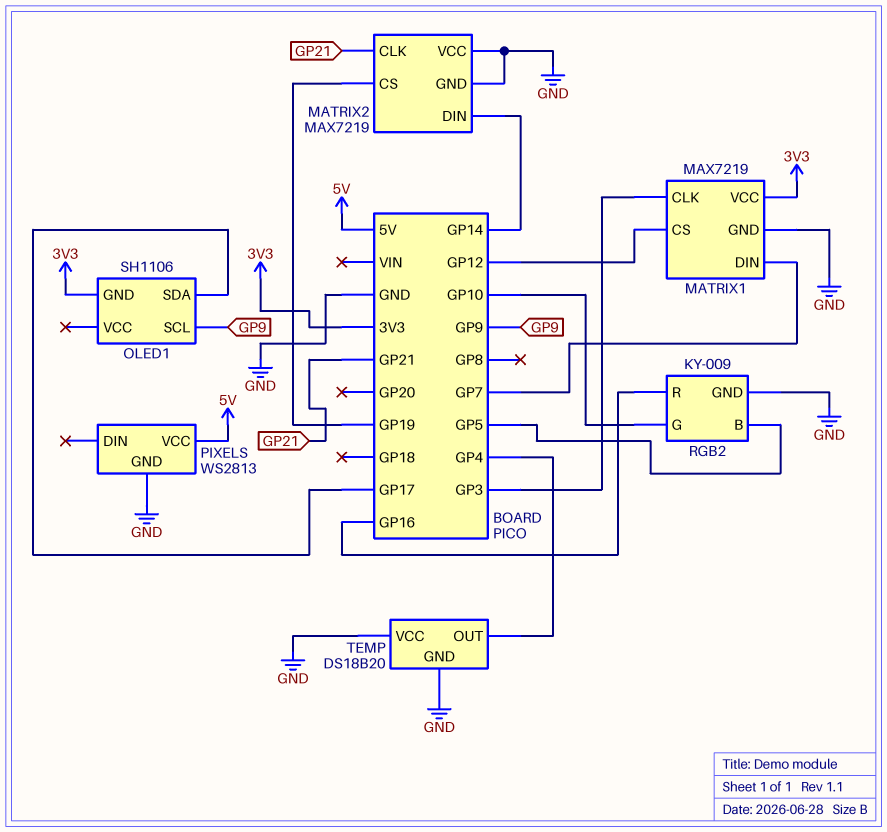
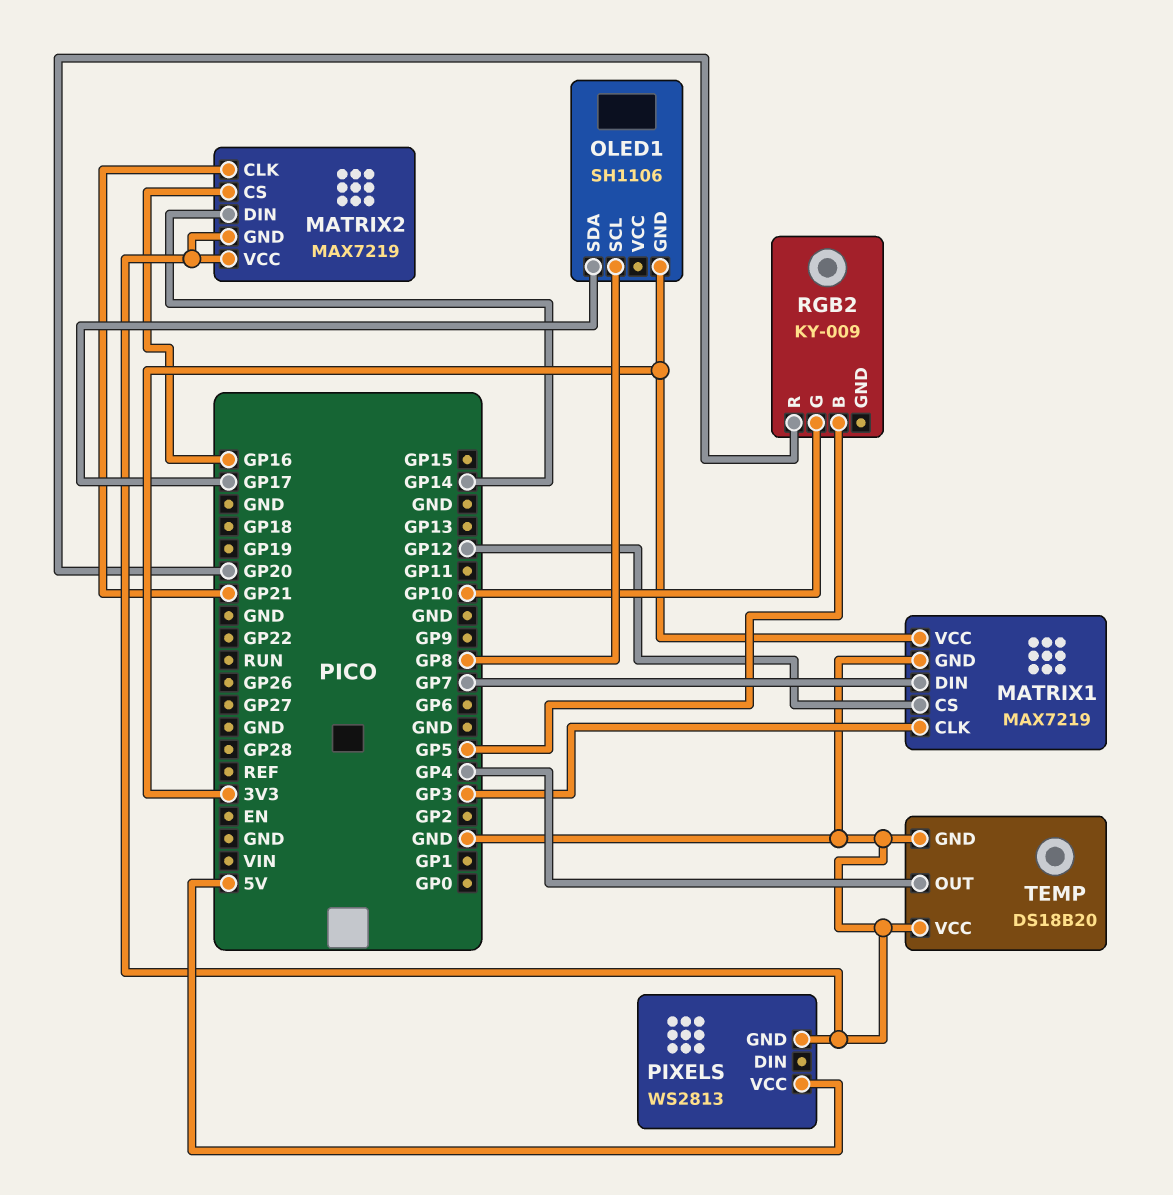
MATRIX2 pin CS: GP19 -> GP16
OLED1 pin SCL: GP9 -> GP8
RGB2 pin GND: GND -> none
RGB2 pin R: GP16 -> GP20

